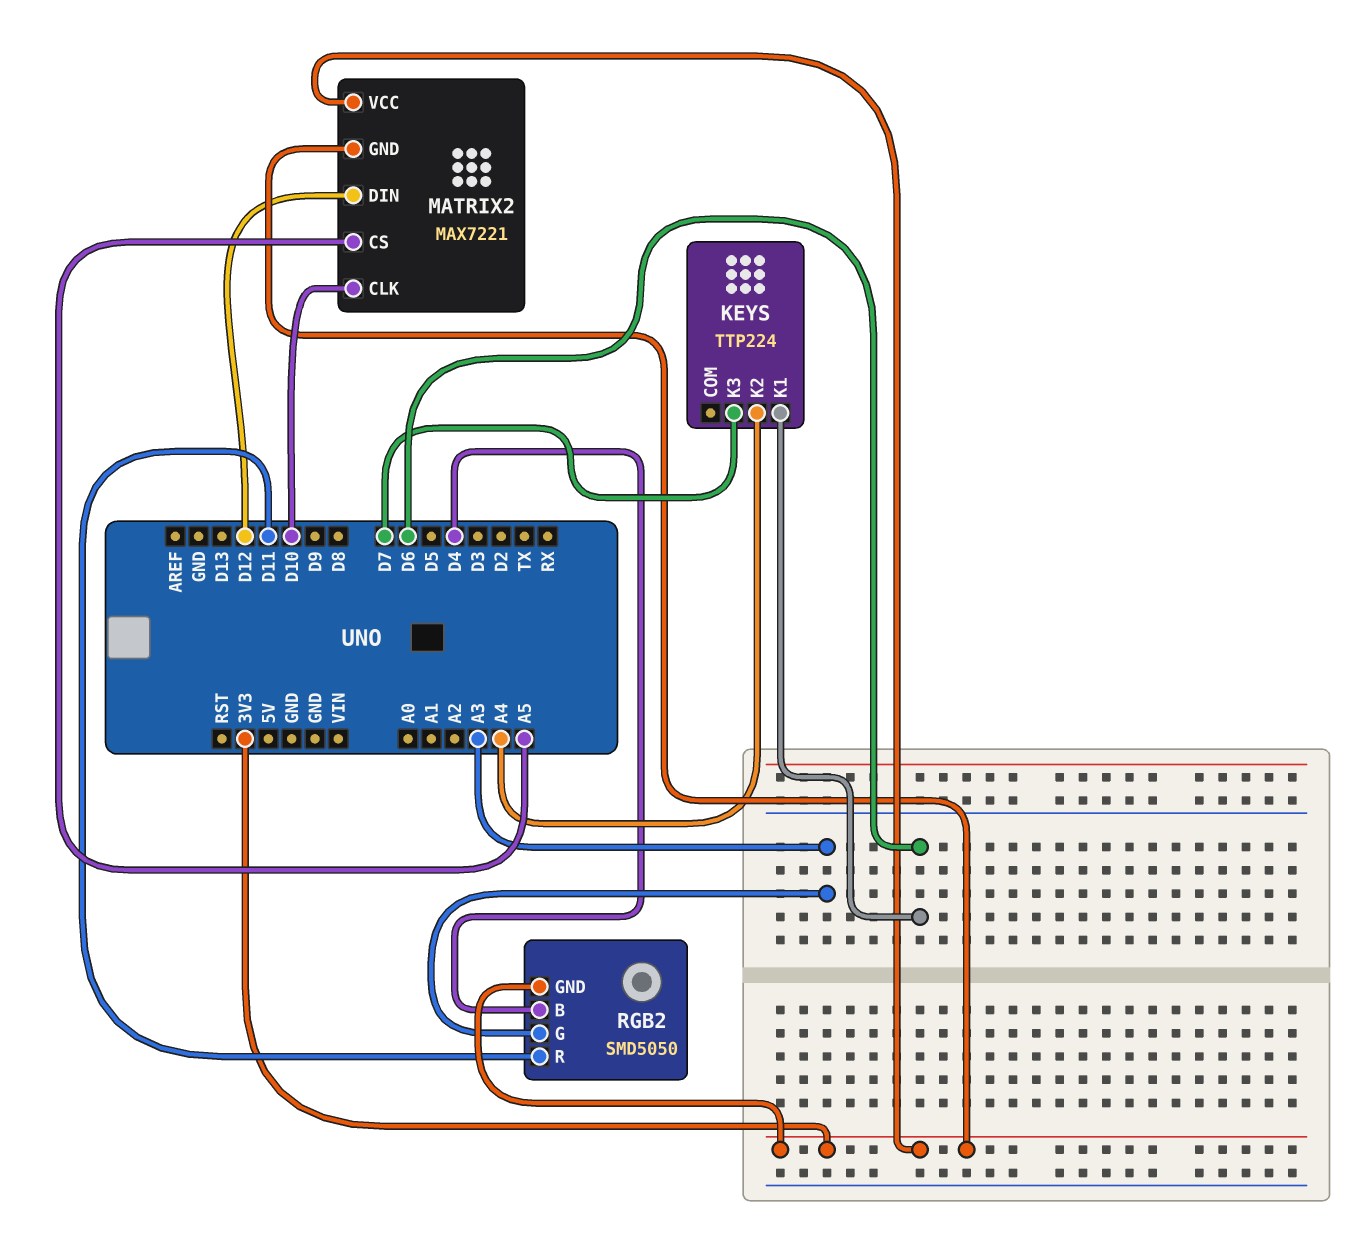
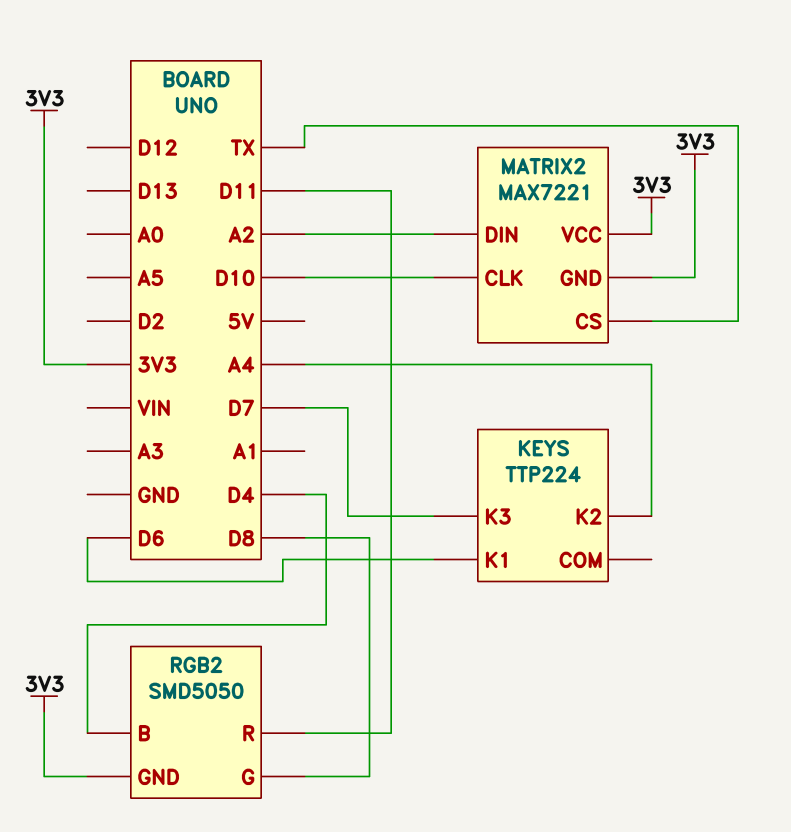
MATRIX2 pin CS: A5 -> TX
MATRIX2 pin DIN: D12 -> A2
RGB2 pin G: A3 -> D8

